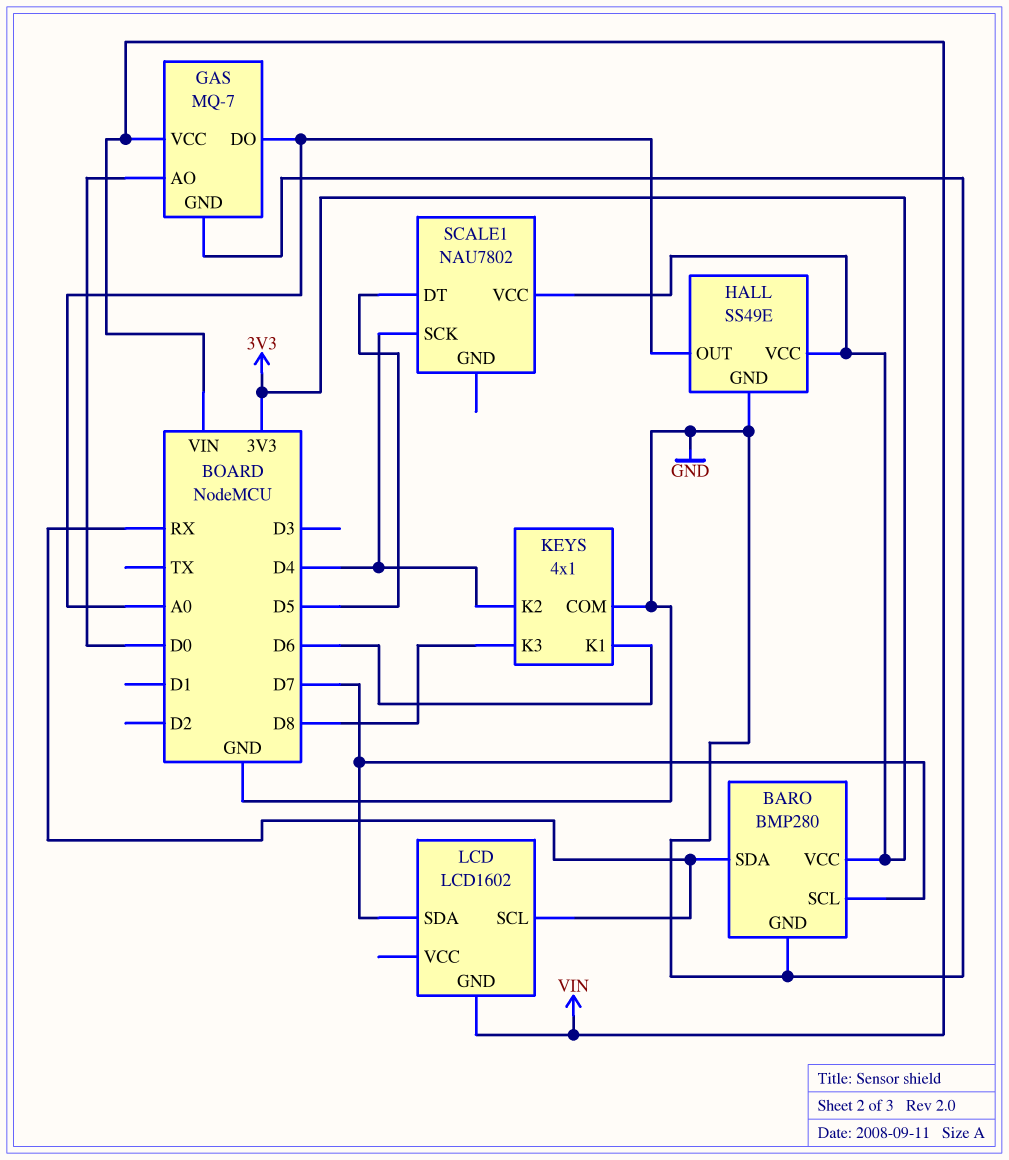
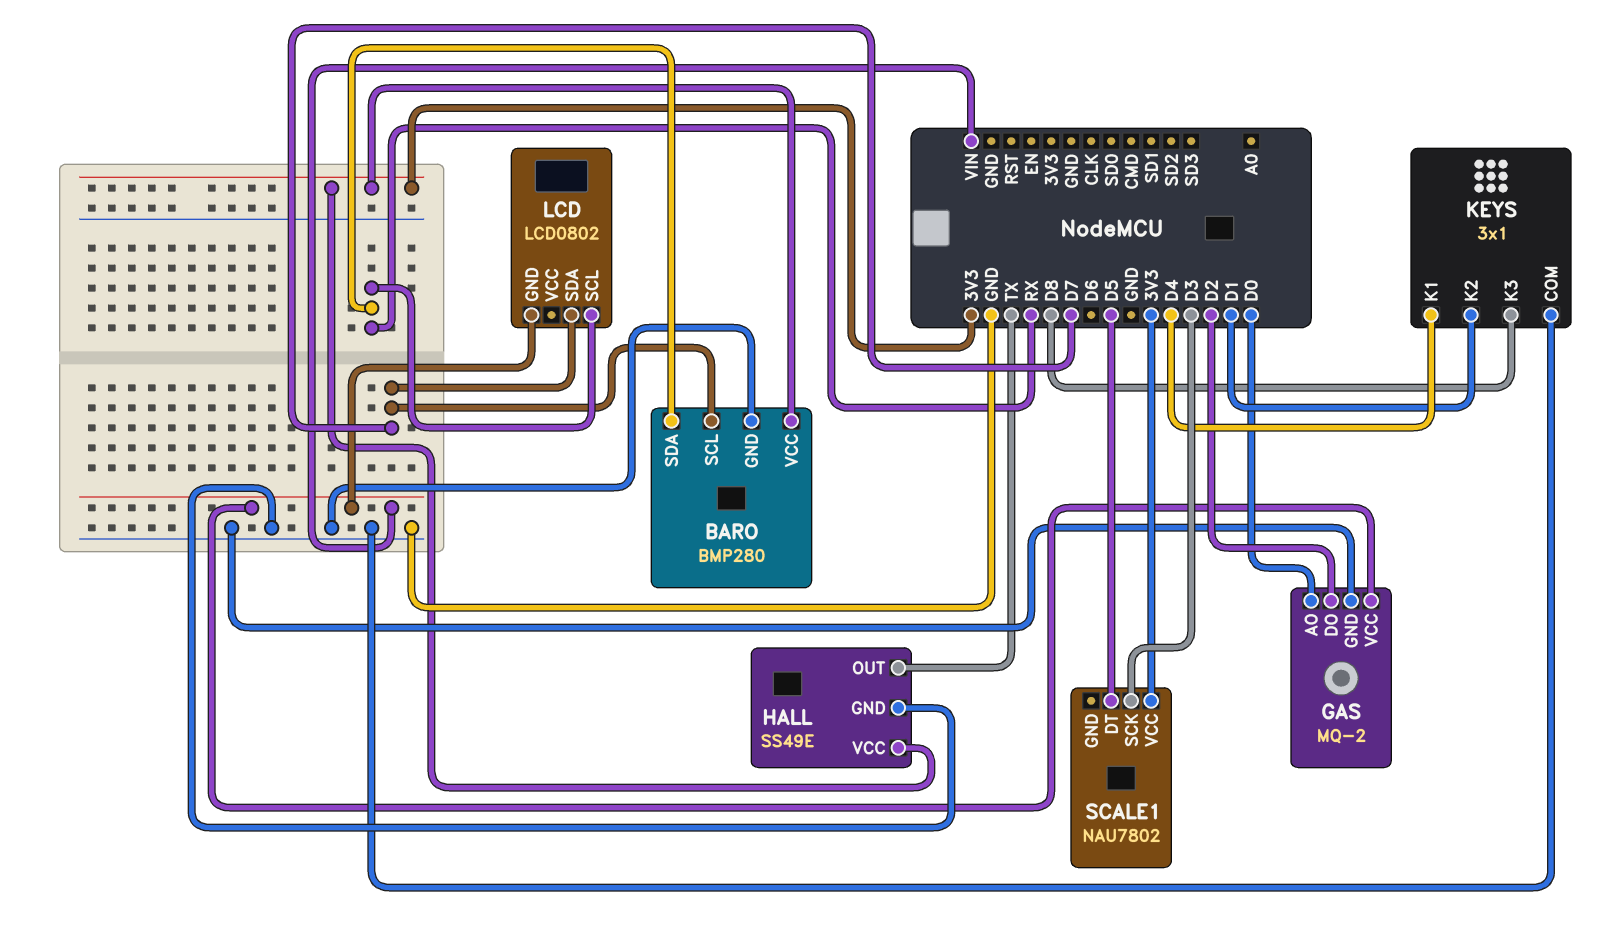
GAS: MQ-7 -> MQ-2
GAS pin DO: A0 -> D2
HALL pin OUT: A0 -> TX
KEYS: 4x1 -> 3x1
KEYS pin K1: D6 -> D4
KEYS pin K2: D4 -> D1
LCD: LCD1602 -> LCD0802
SCALE1 pin SCK: D4 -> D3

